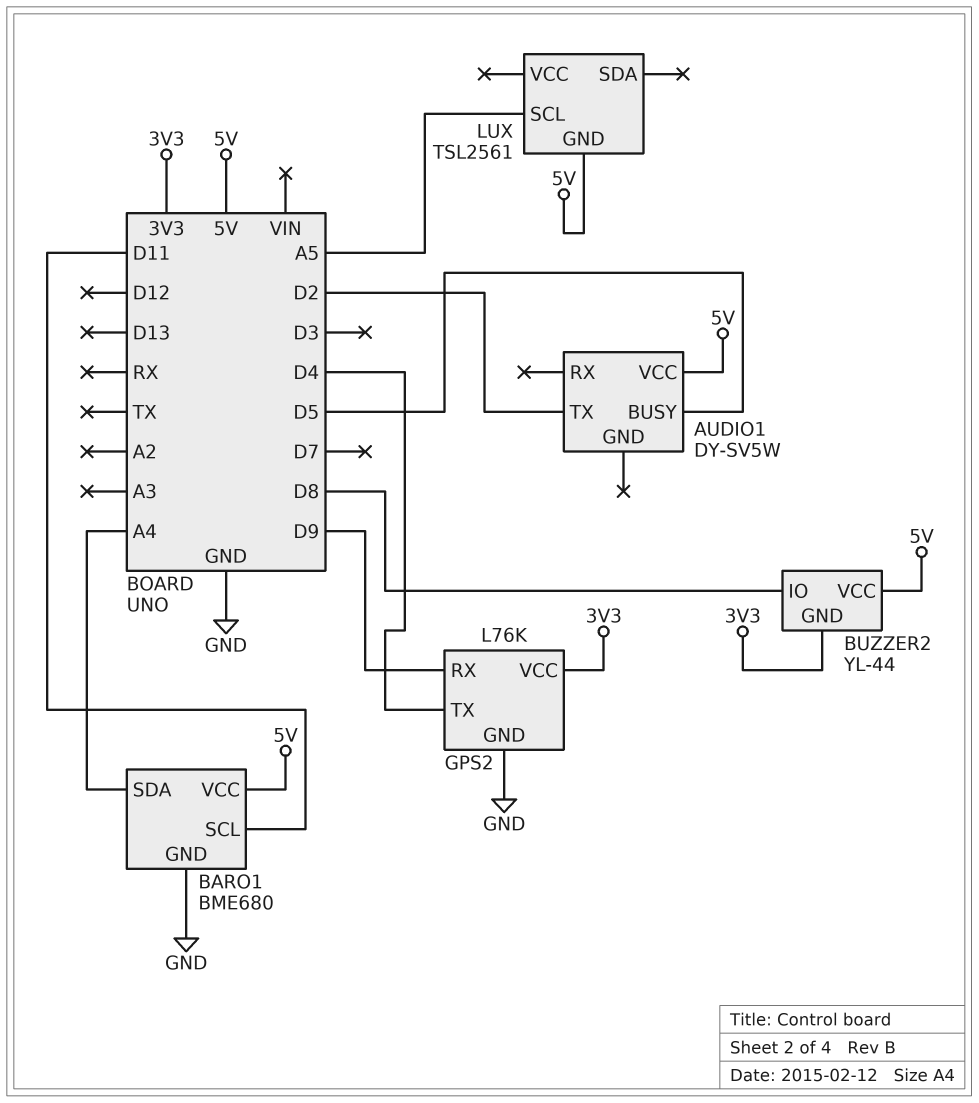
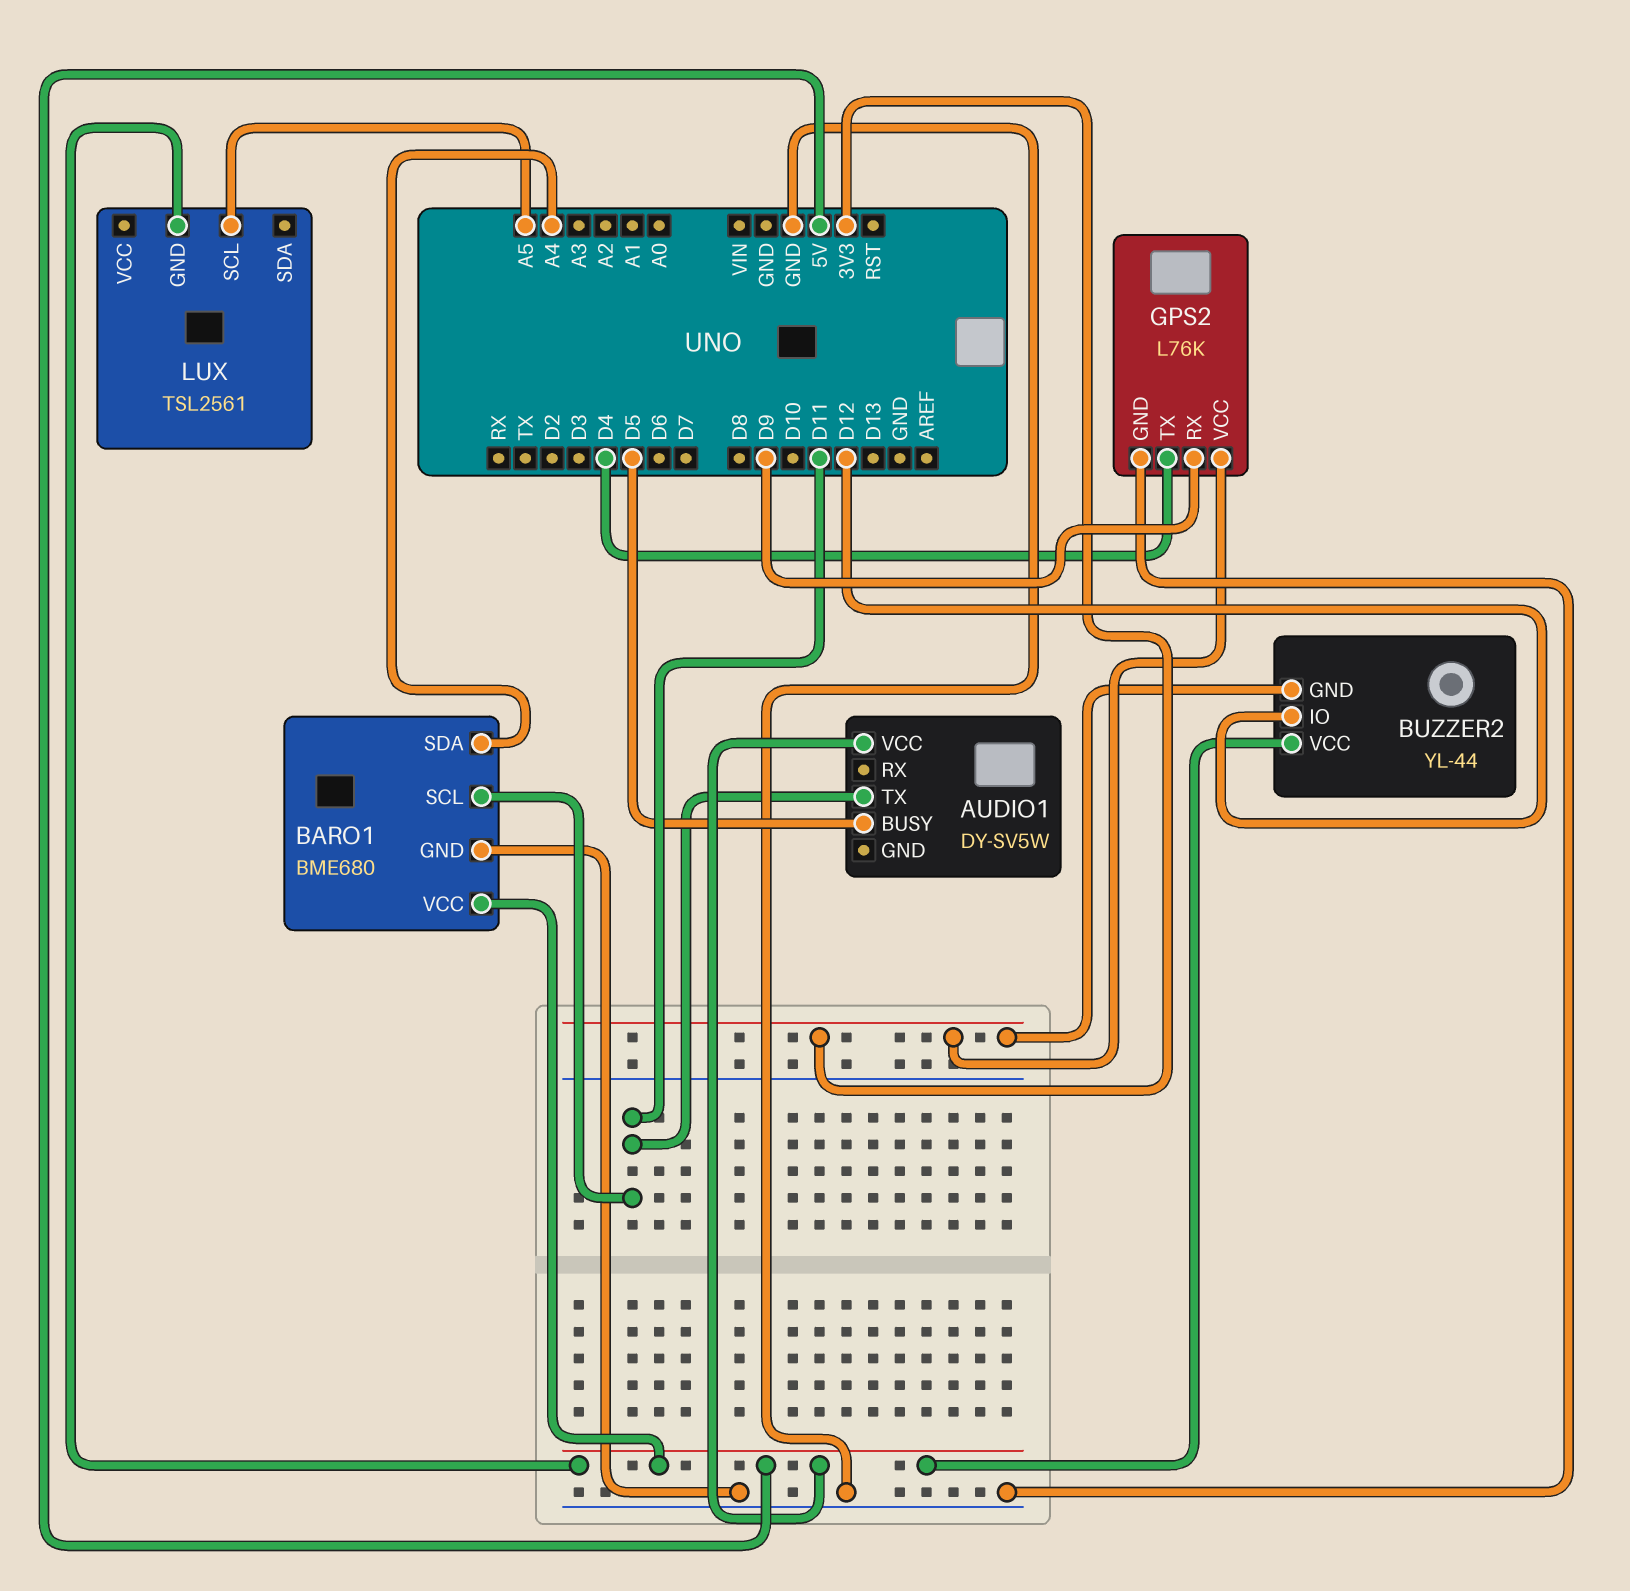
AUDIO1 pin TX: D2 -> D11
BUZZER2 pin IO: D8 -> D12

